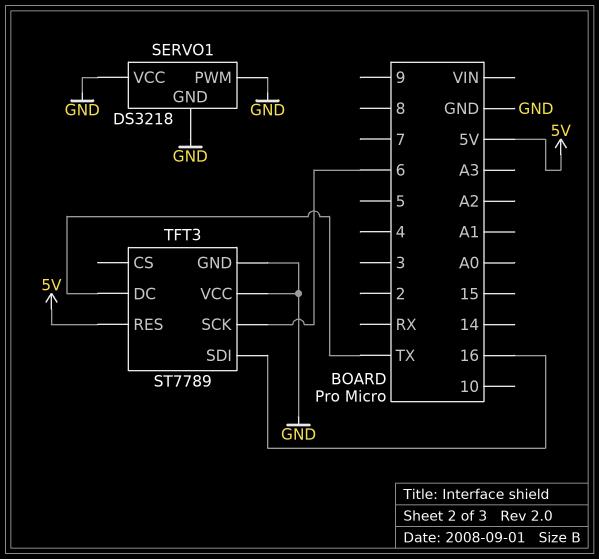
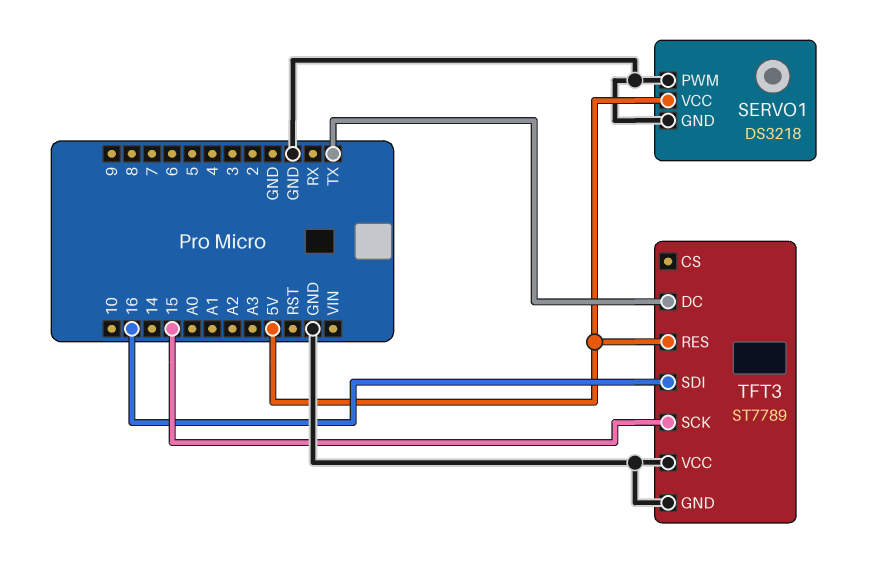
SERVO1 pin VCC: GND -> 5V
TFT3 pin SCK: 6 -> 15

